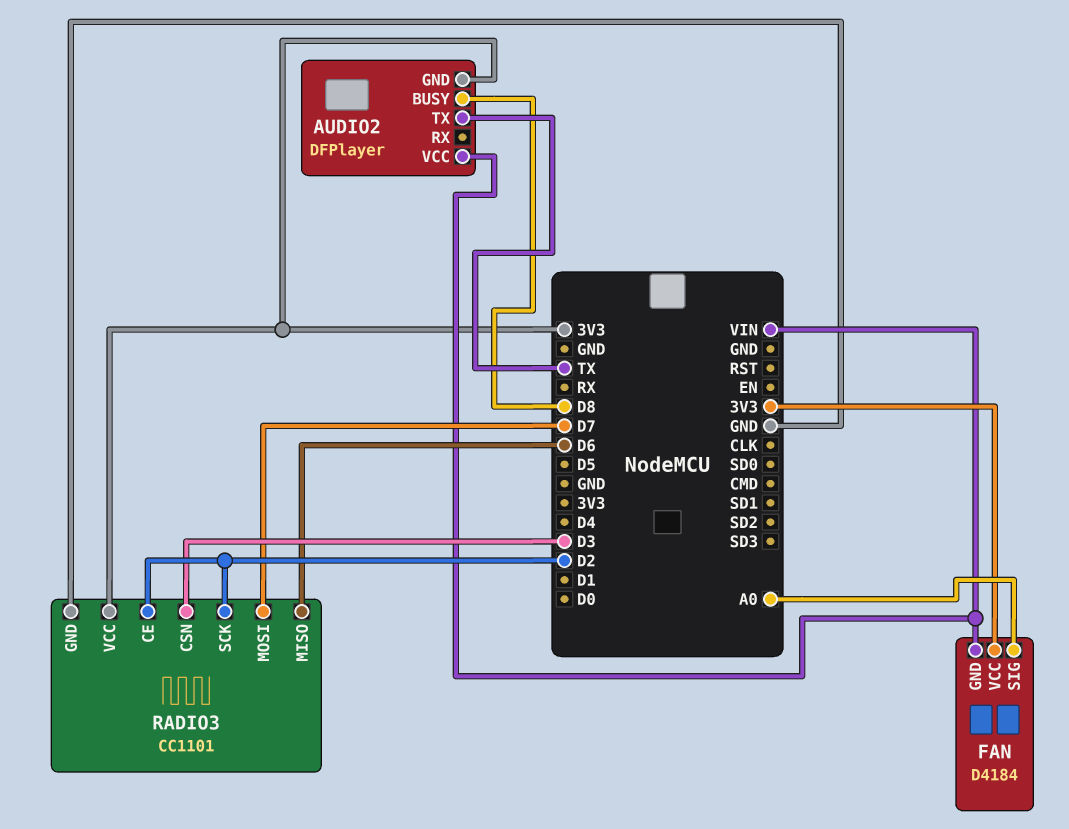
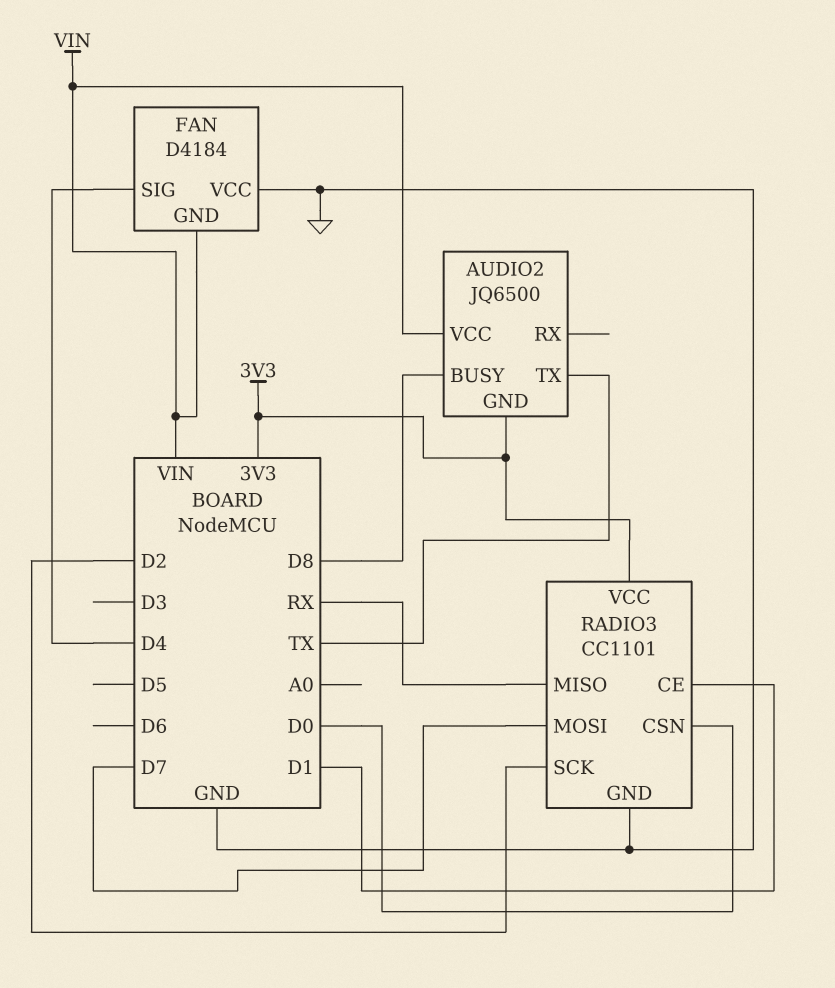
AUDIO2: DFPlayer -> JQ6500
FAN pin SIG: A0 -> D4
FAN pin VCC: 3V3 -> GND
RADIO3 pin CE: D2 -> D1
RADIO3 pin CSN: D3 -> D0
RADIO3 pin MISO: D6 -> RX

